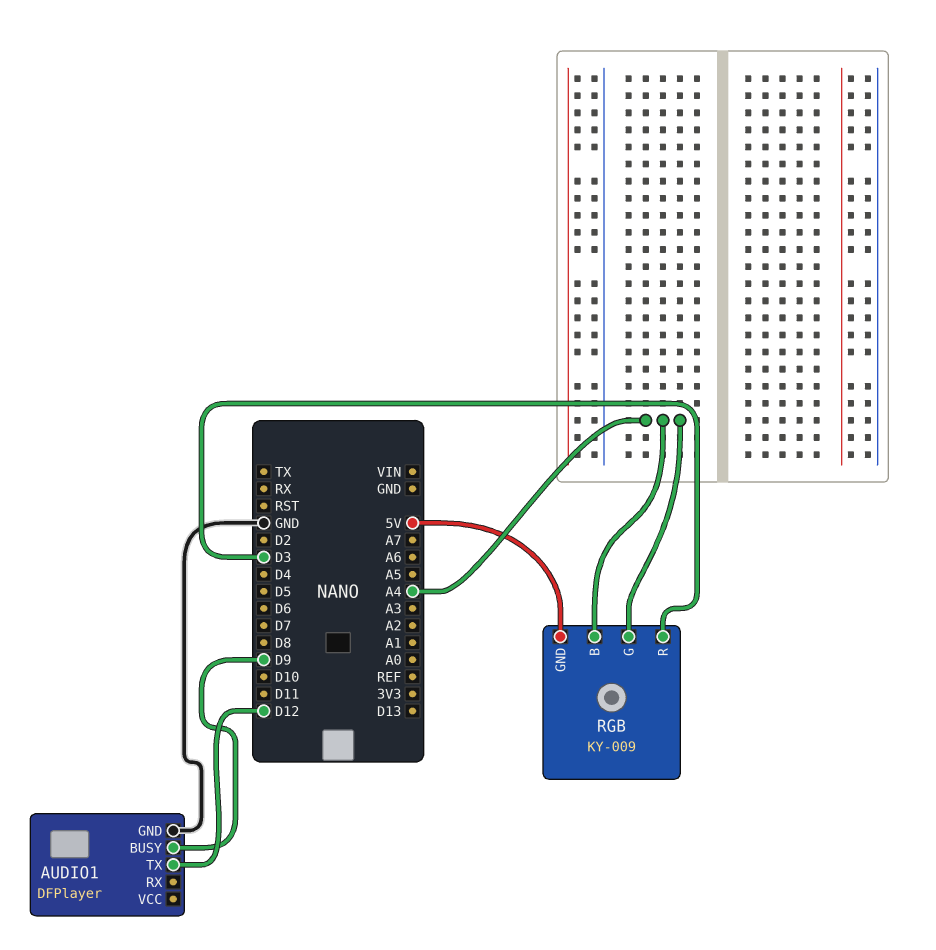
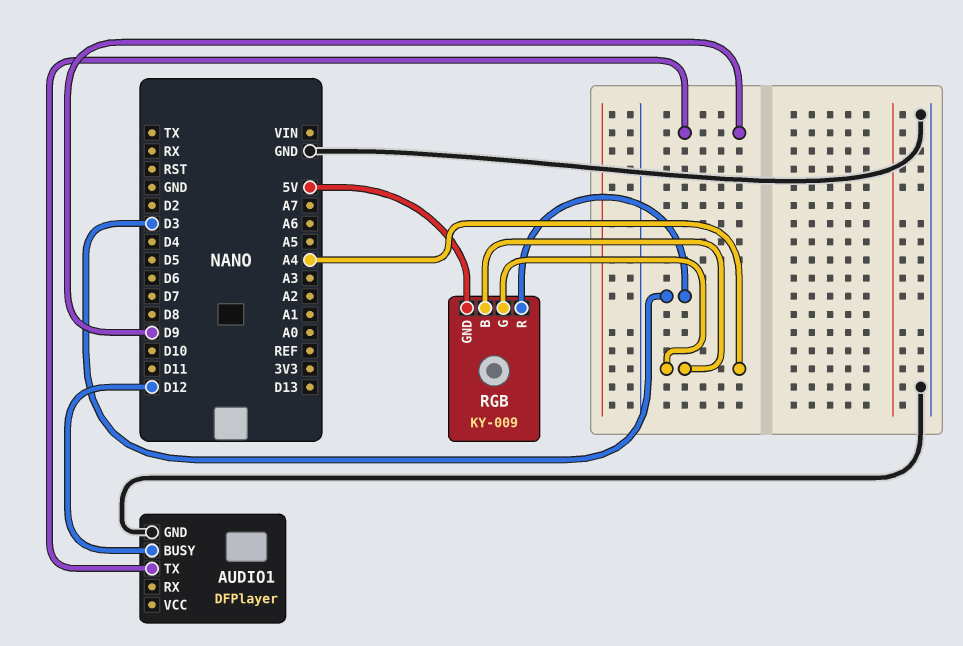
AUDIO1 pin BUSY: D9 -> D12
AUDIO1 pin TX: D12 -> D9

